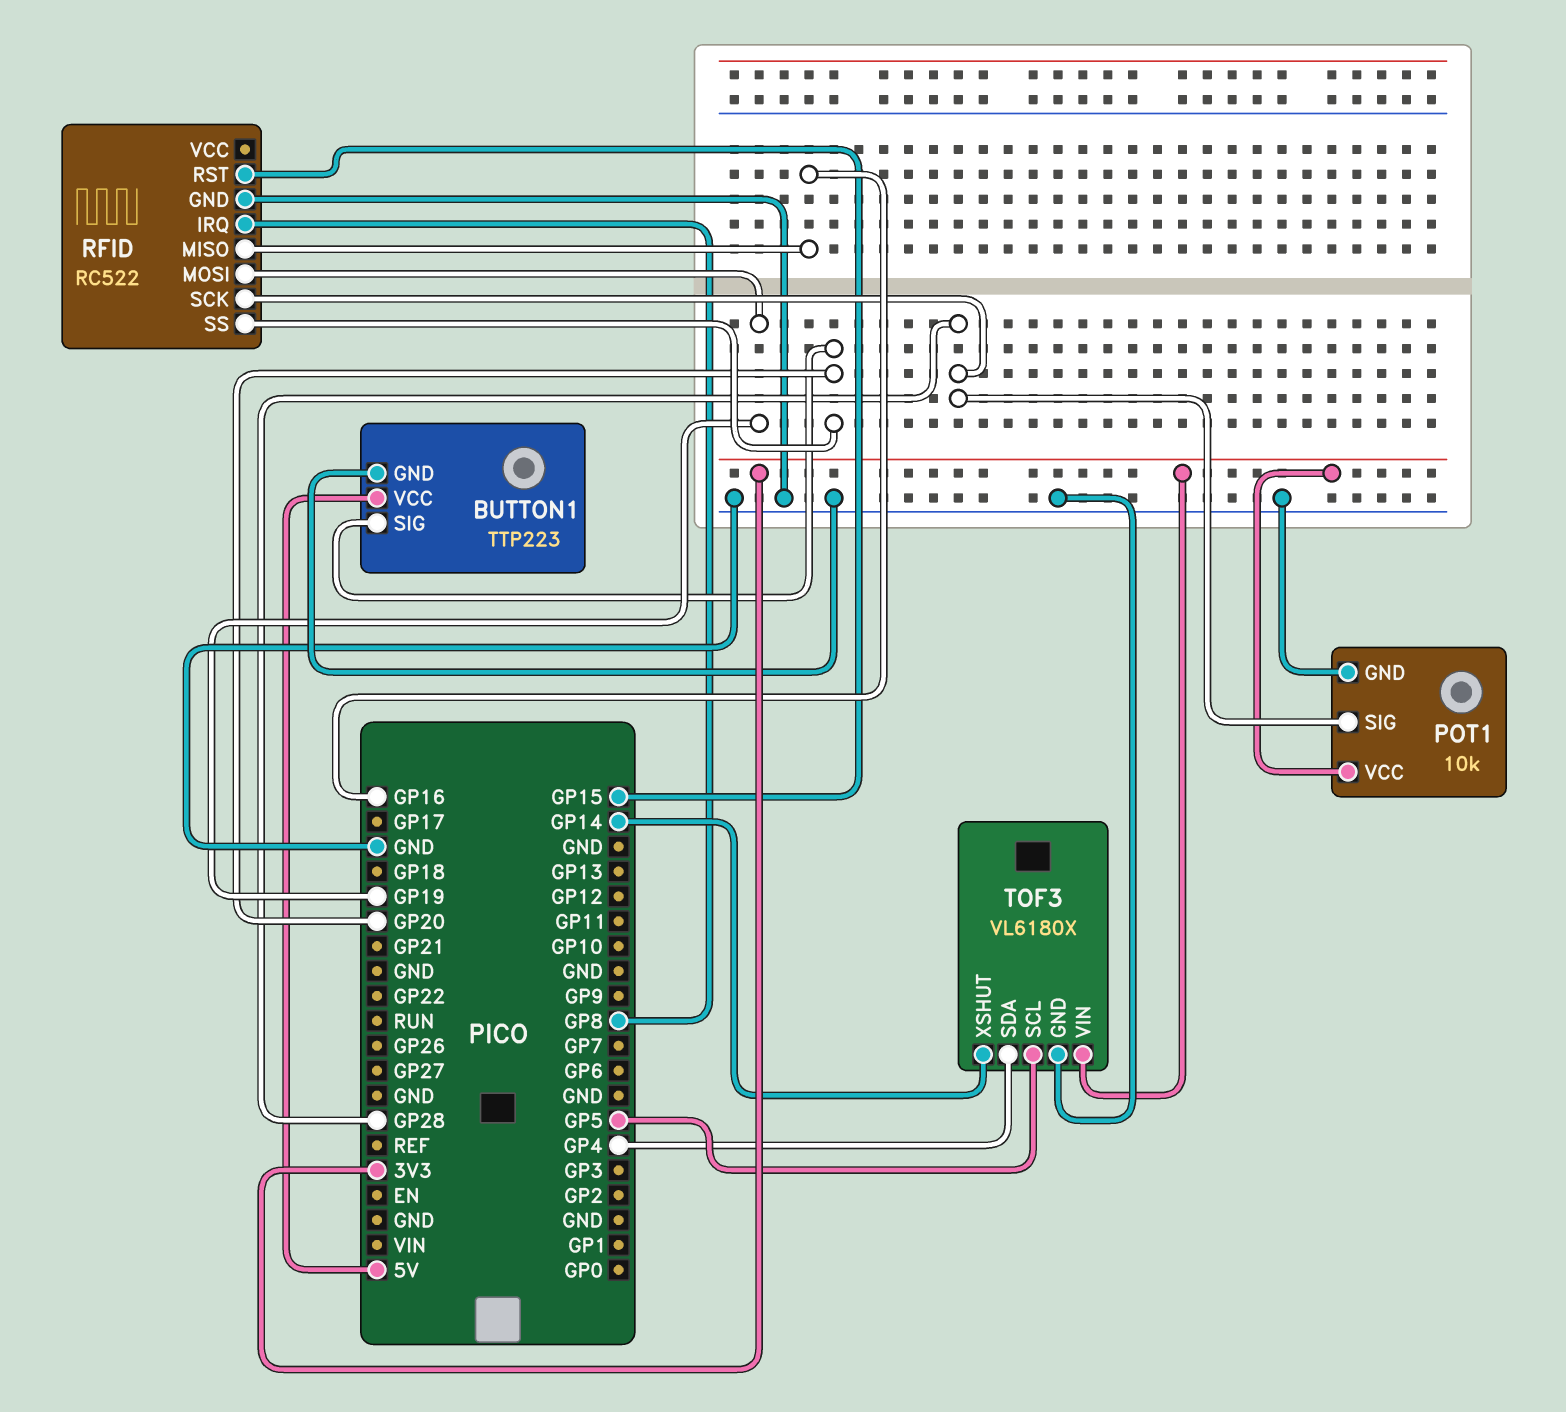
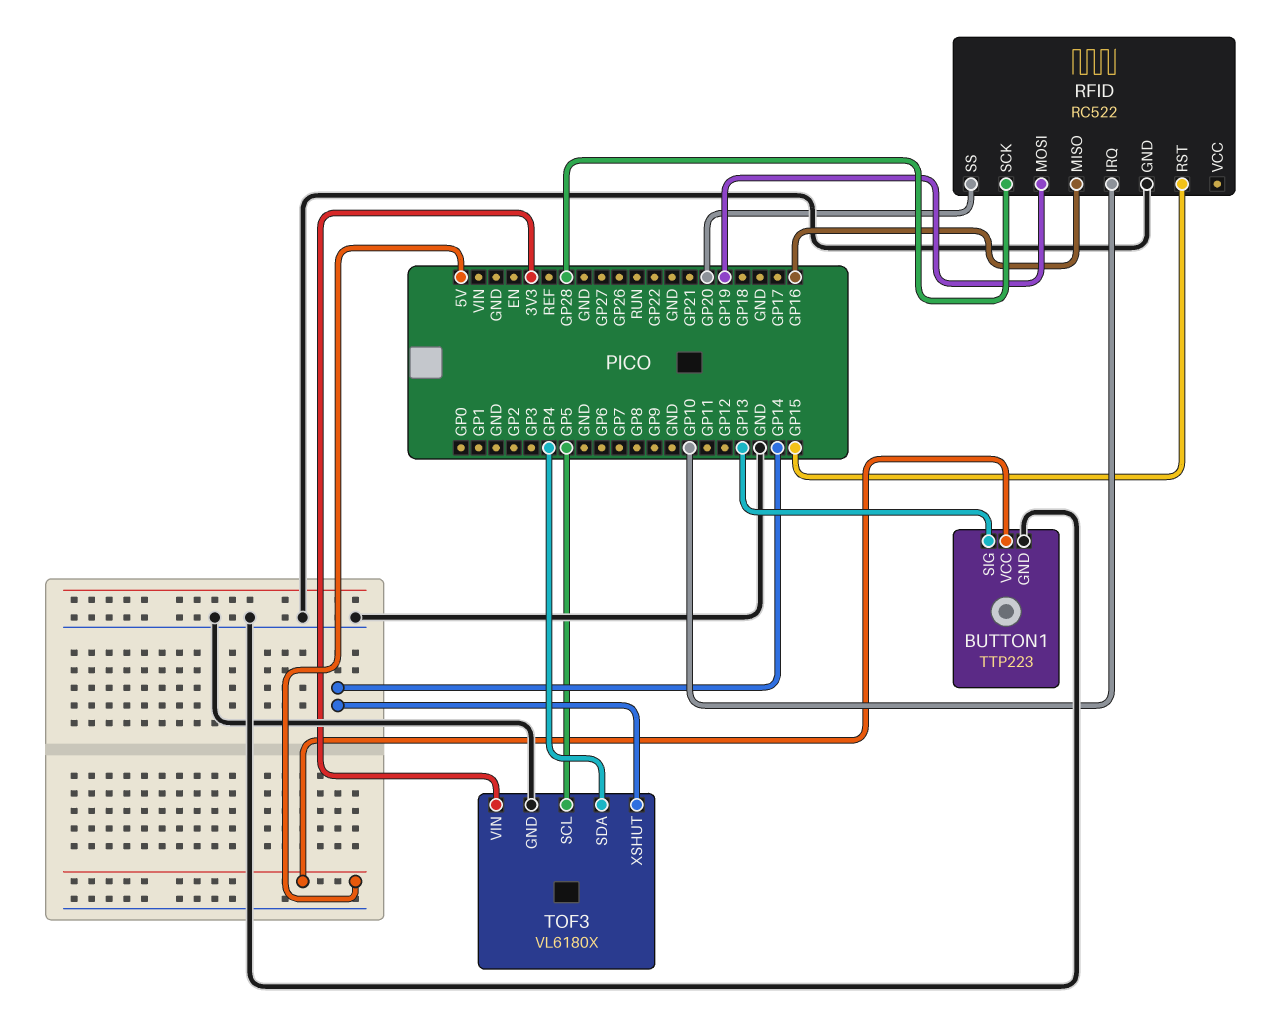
BUTTON1 pin SIG: GP20 -> GP13
POT1: 10k -> none
POT1 pin GND: GND -> none
POT1 pin SIG: GP28 -> none
POT1 pin VCC: 3V3 -> none
RFID pin IRQ: GP8 -> GP10

